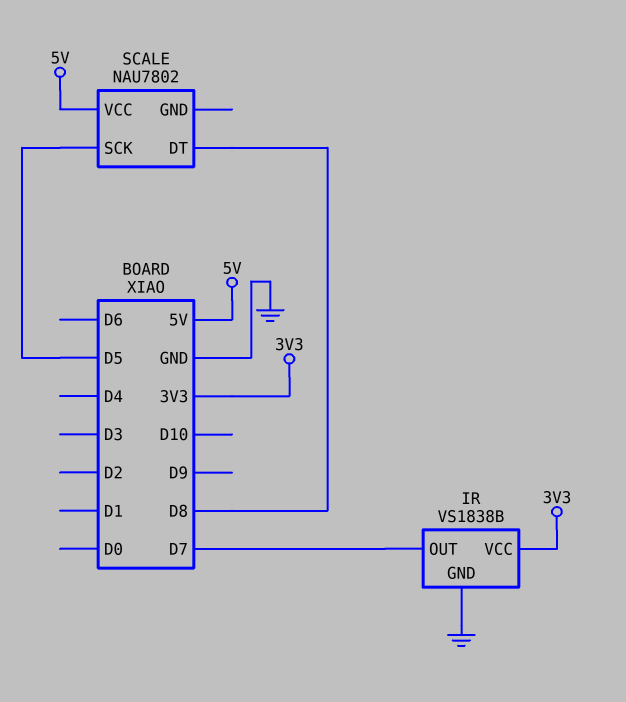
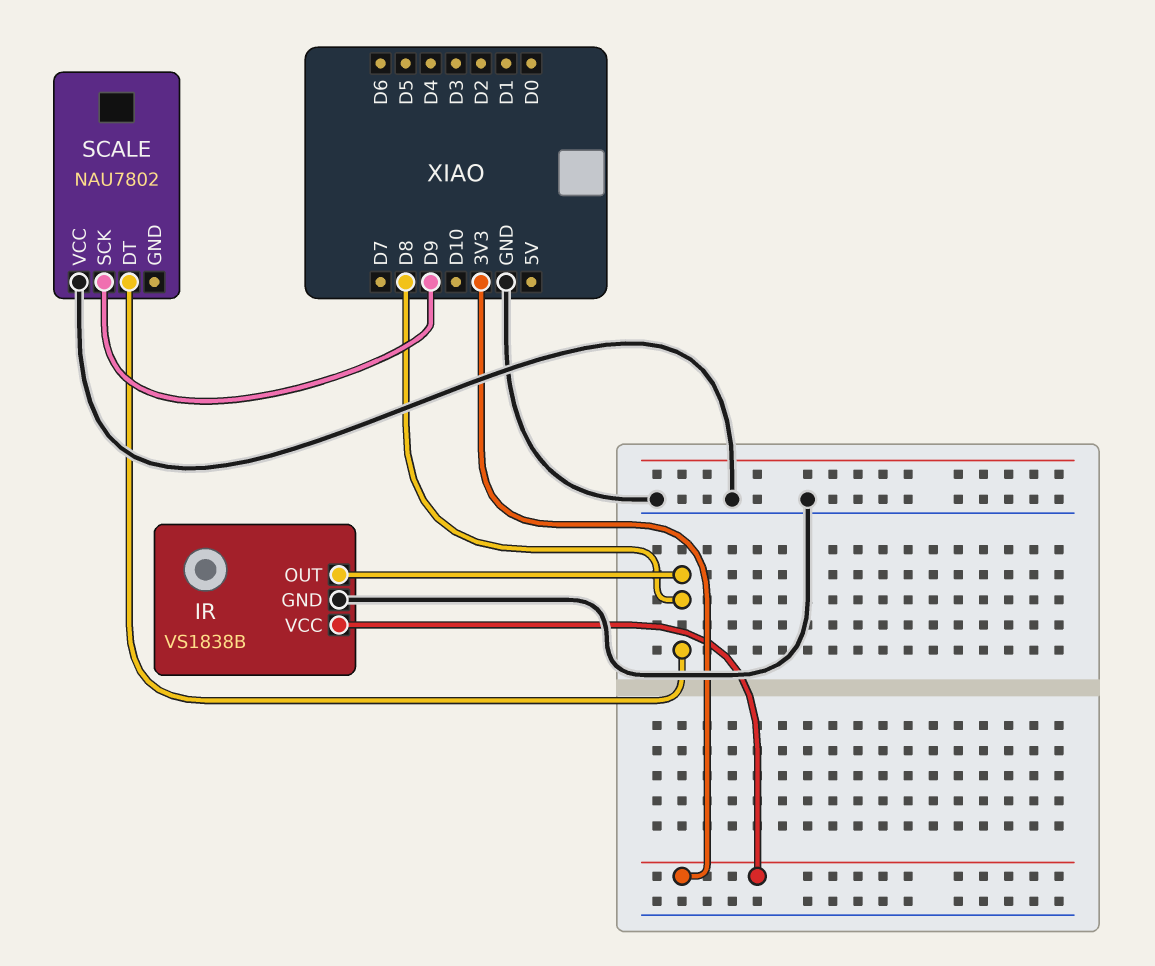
IR pin OUT: D7 -> D8
SCALE pin SCK: D5 -> D9
SCALE pin VCC: 5V -> GND

